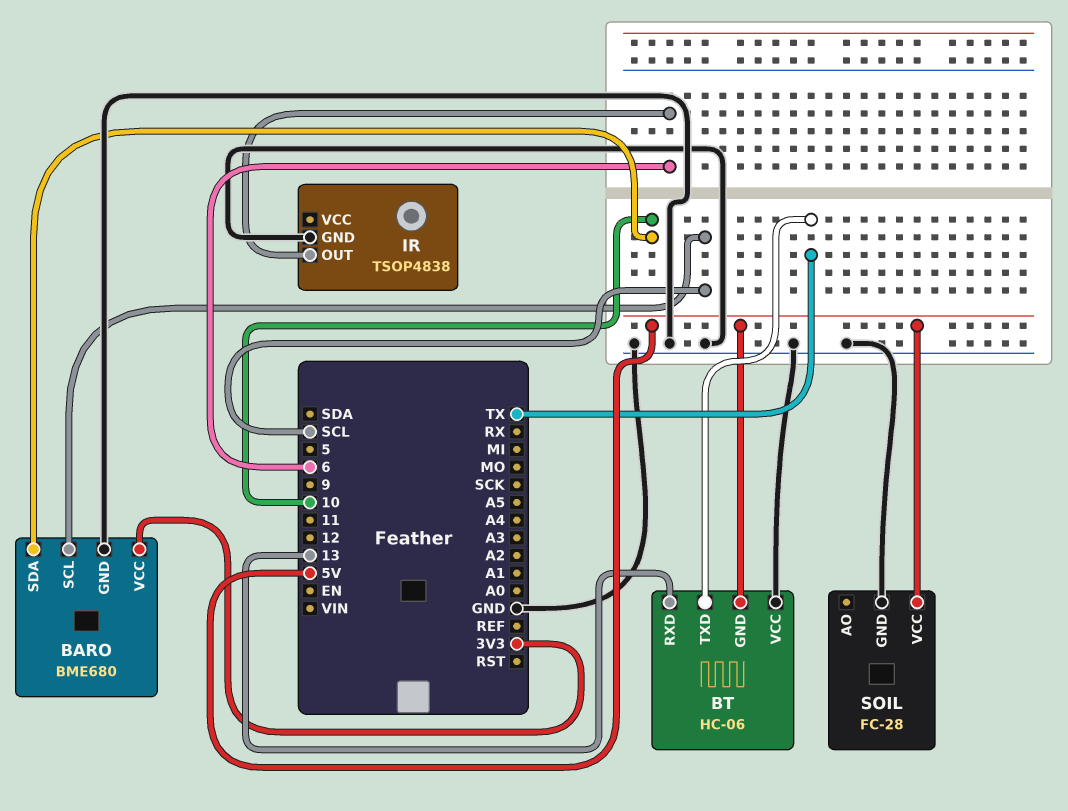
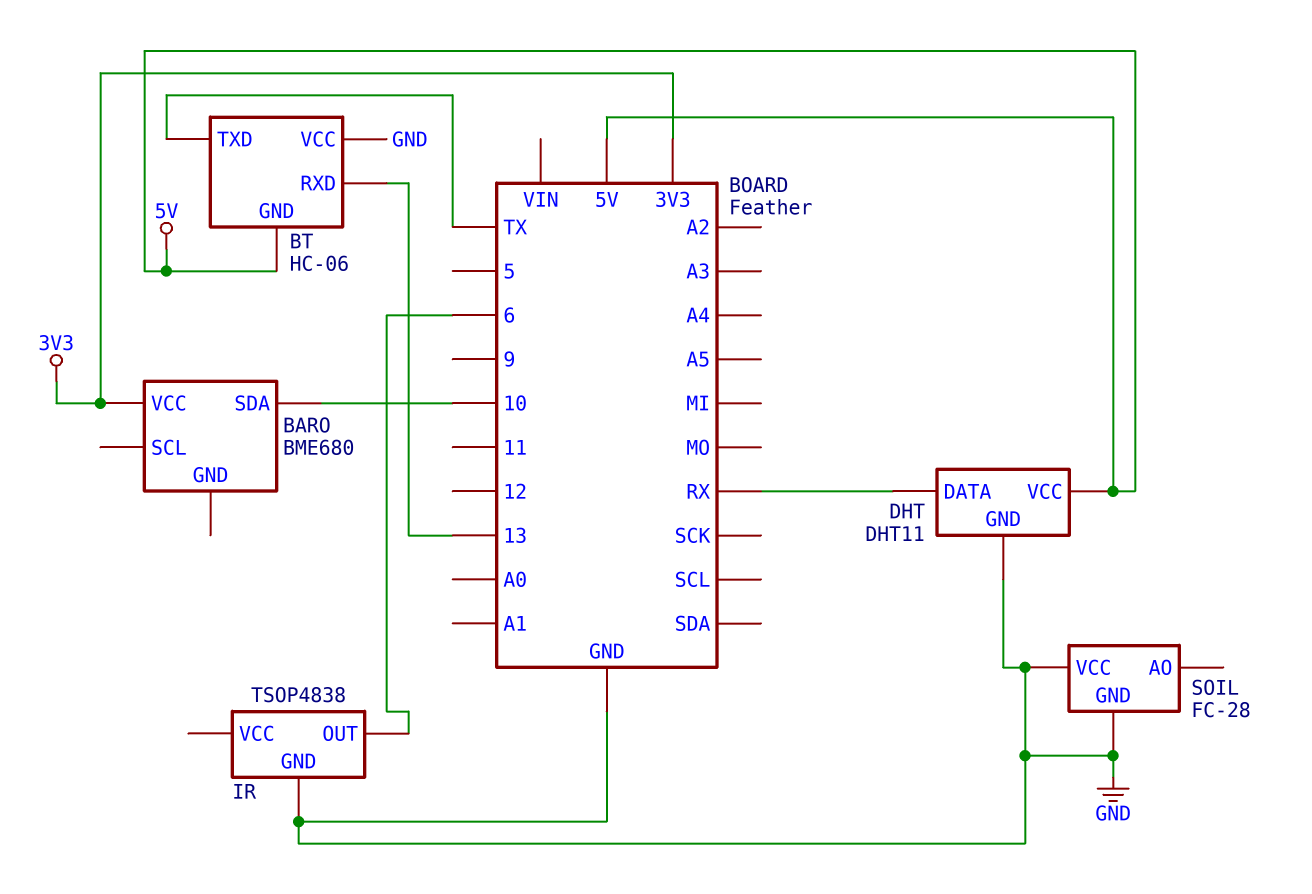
BARO pin GND: GND -> none
BARO pin SCL: SCL -> none
DHT: none -> DHT11
DHT pin DATA: none -> RX
DHT pin GND: none -> GND
DHT pin VCC: none -> 5V
SOIL pin VCC: 5V -> GND

